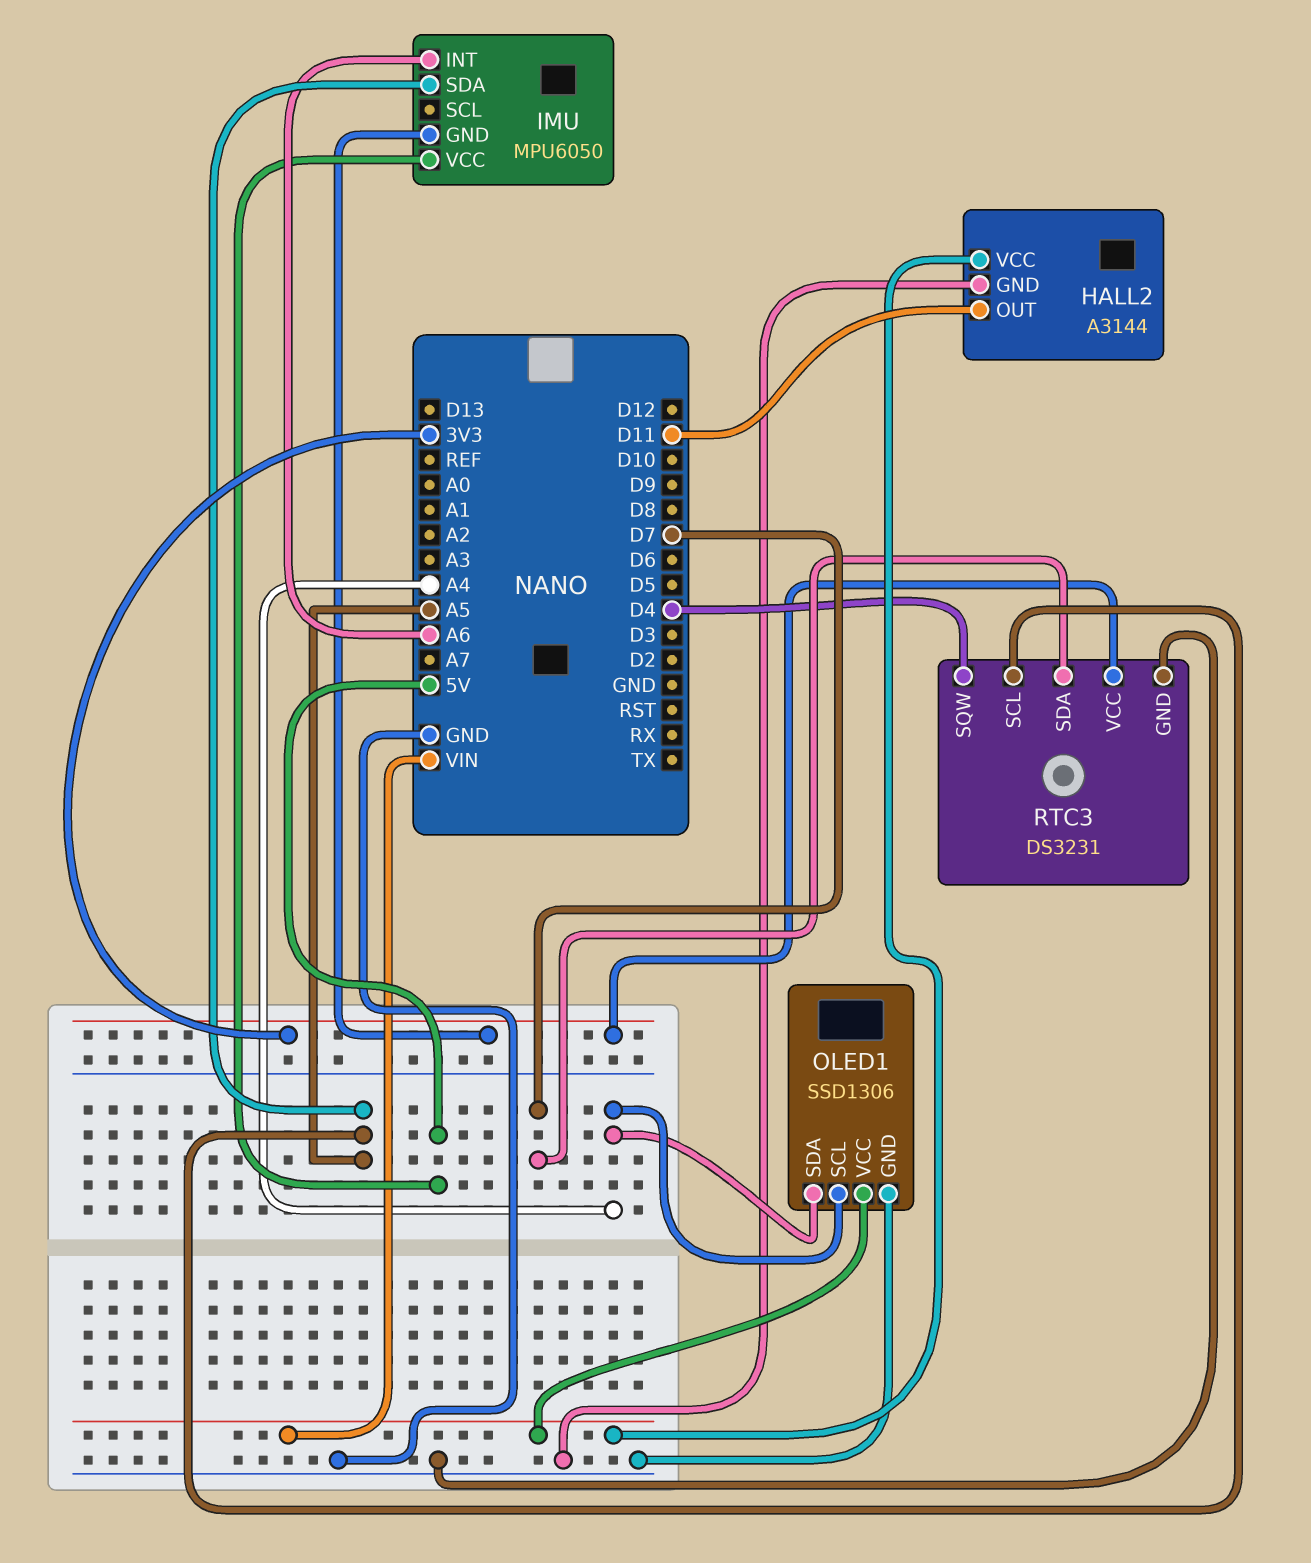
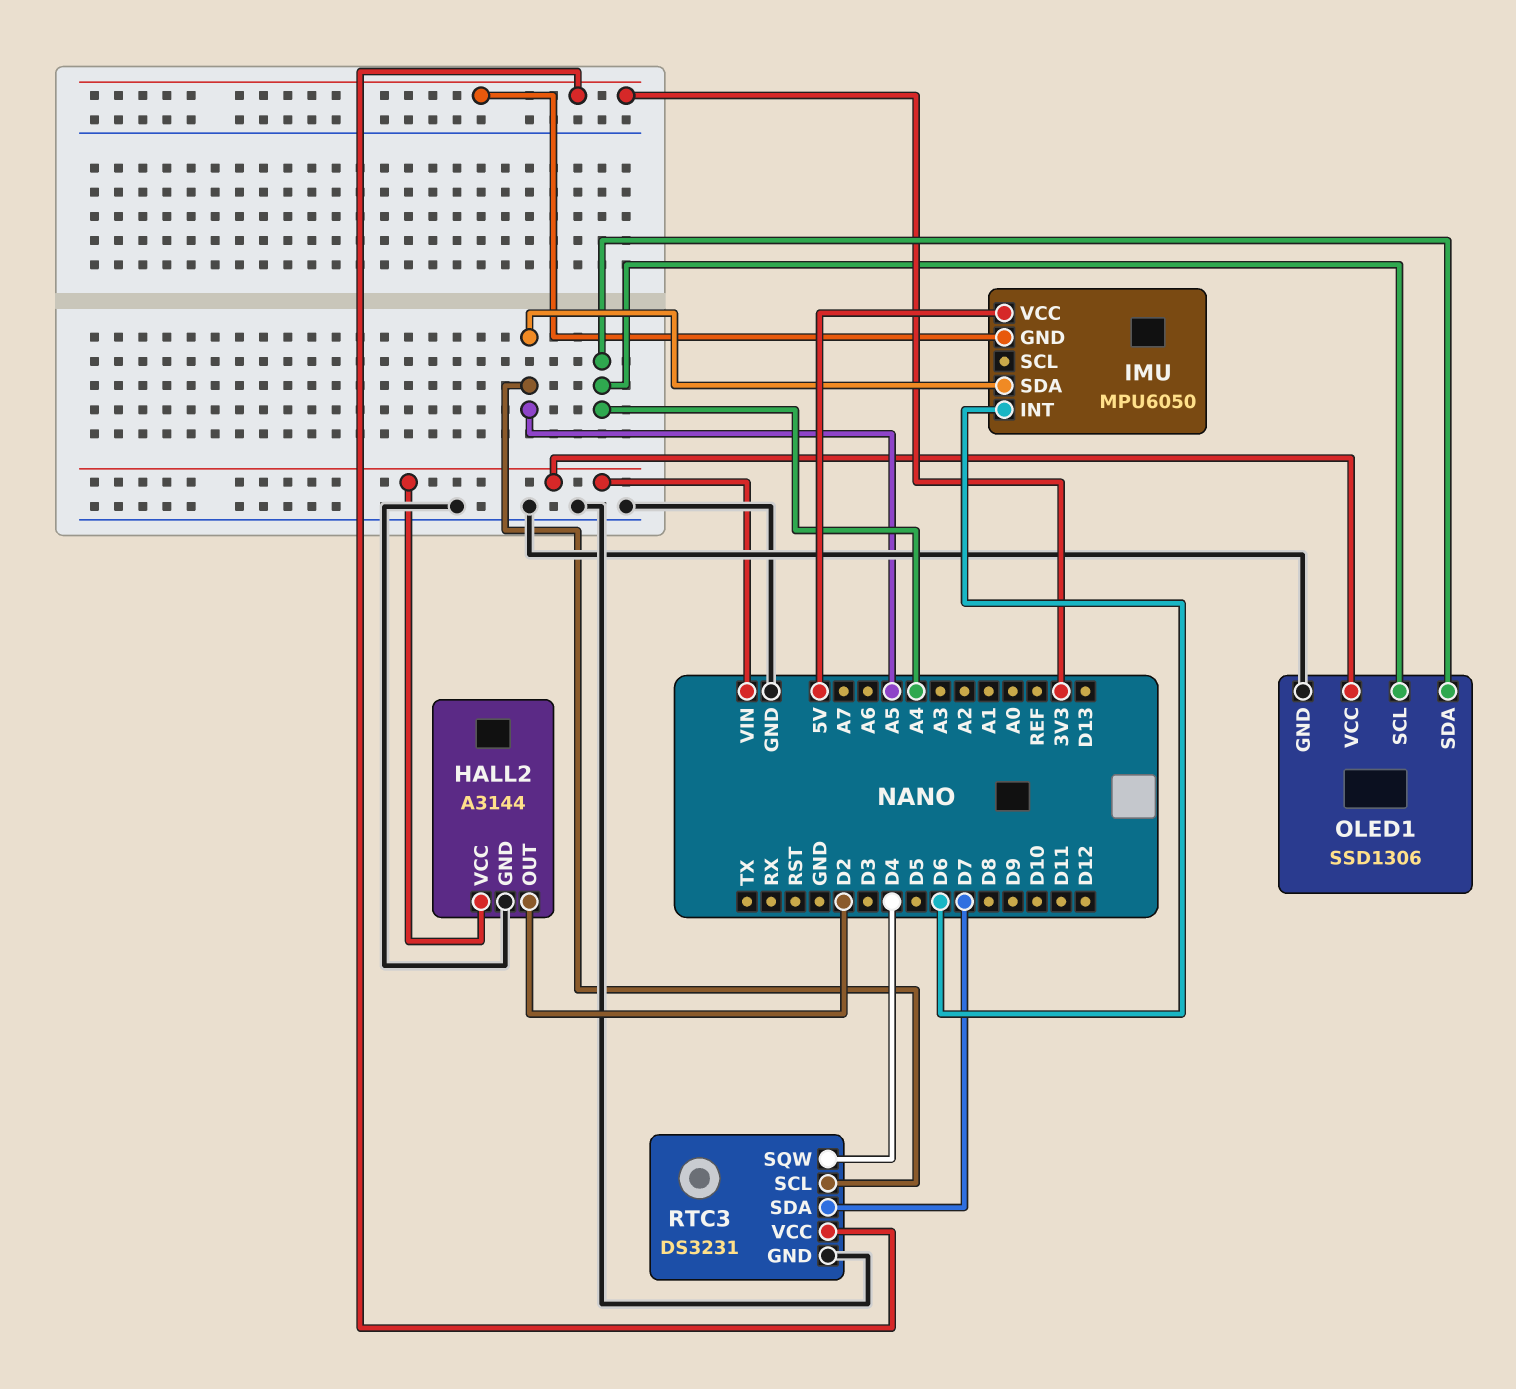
HALL2 pin OUT: D11 -> D2
IMU pin INT: A6 -> D6

